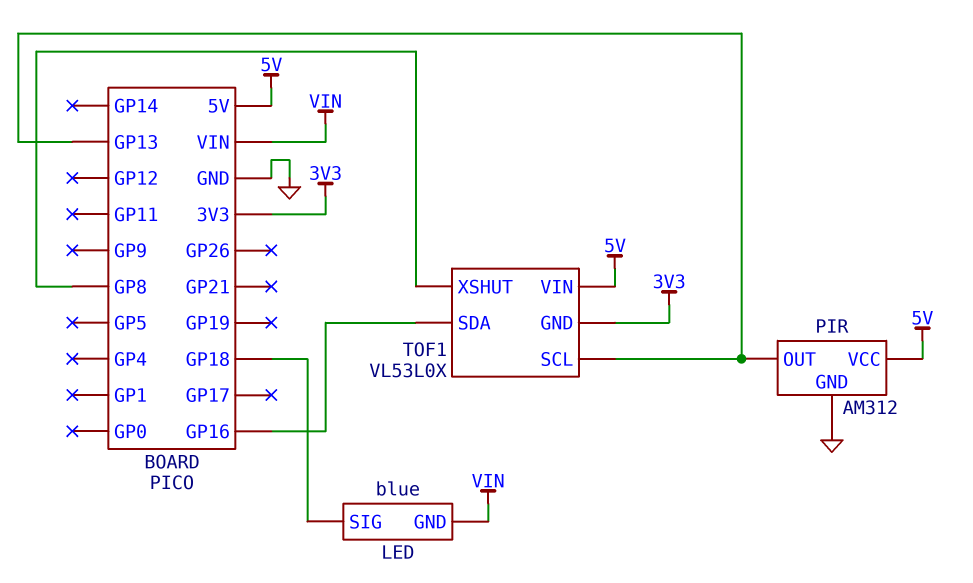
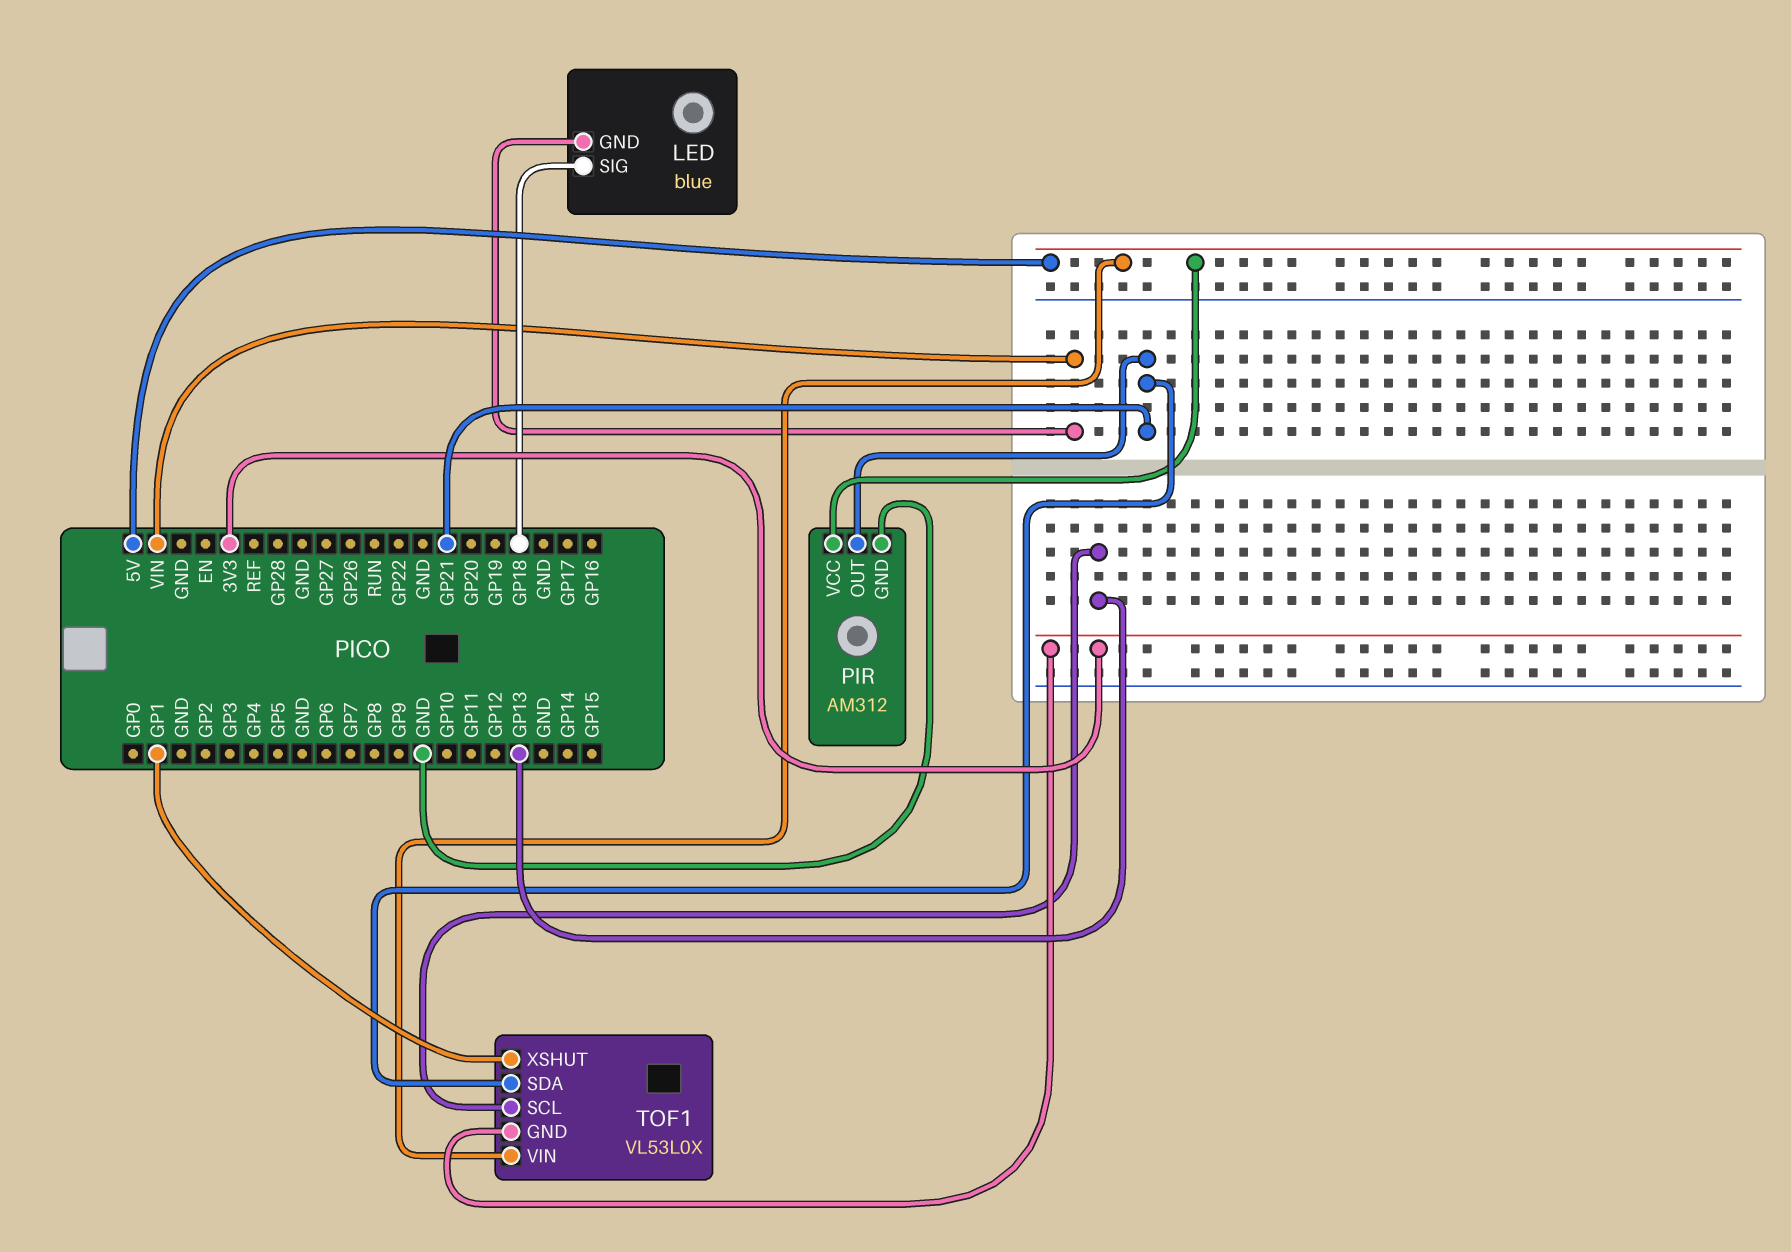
PIR pin OUT: GP13 -> GP21
TOF1 pin SDA: GP16 -> GP21
TOF1 pin XSHUT: GP8 -> GP1

